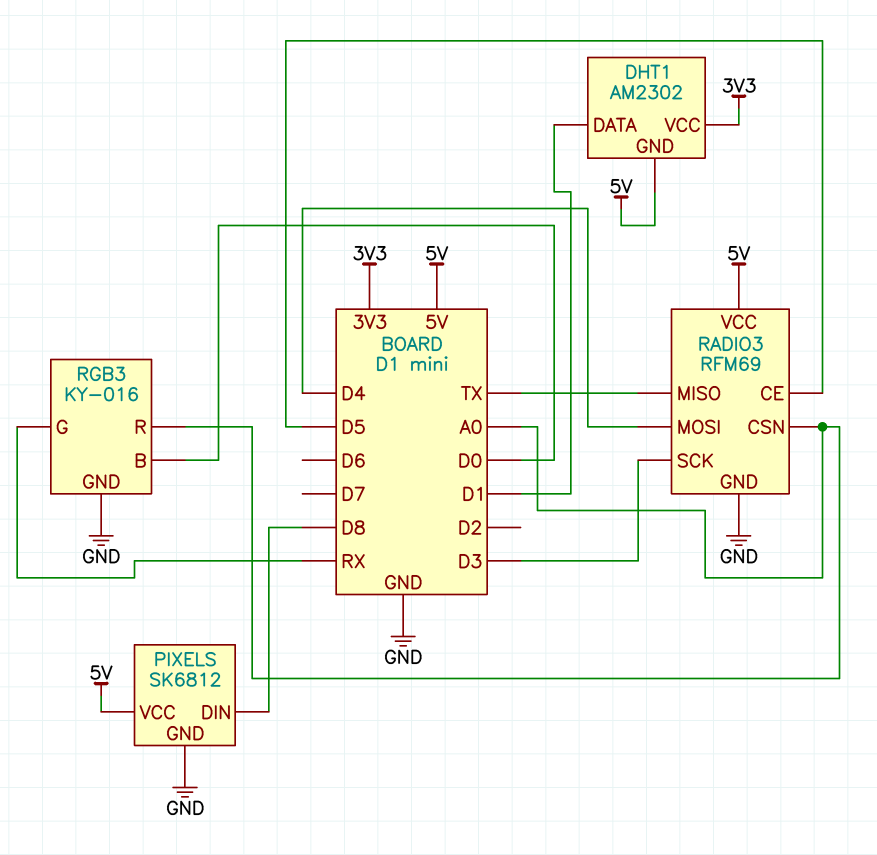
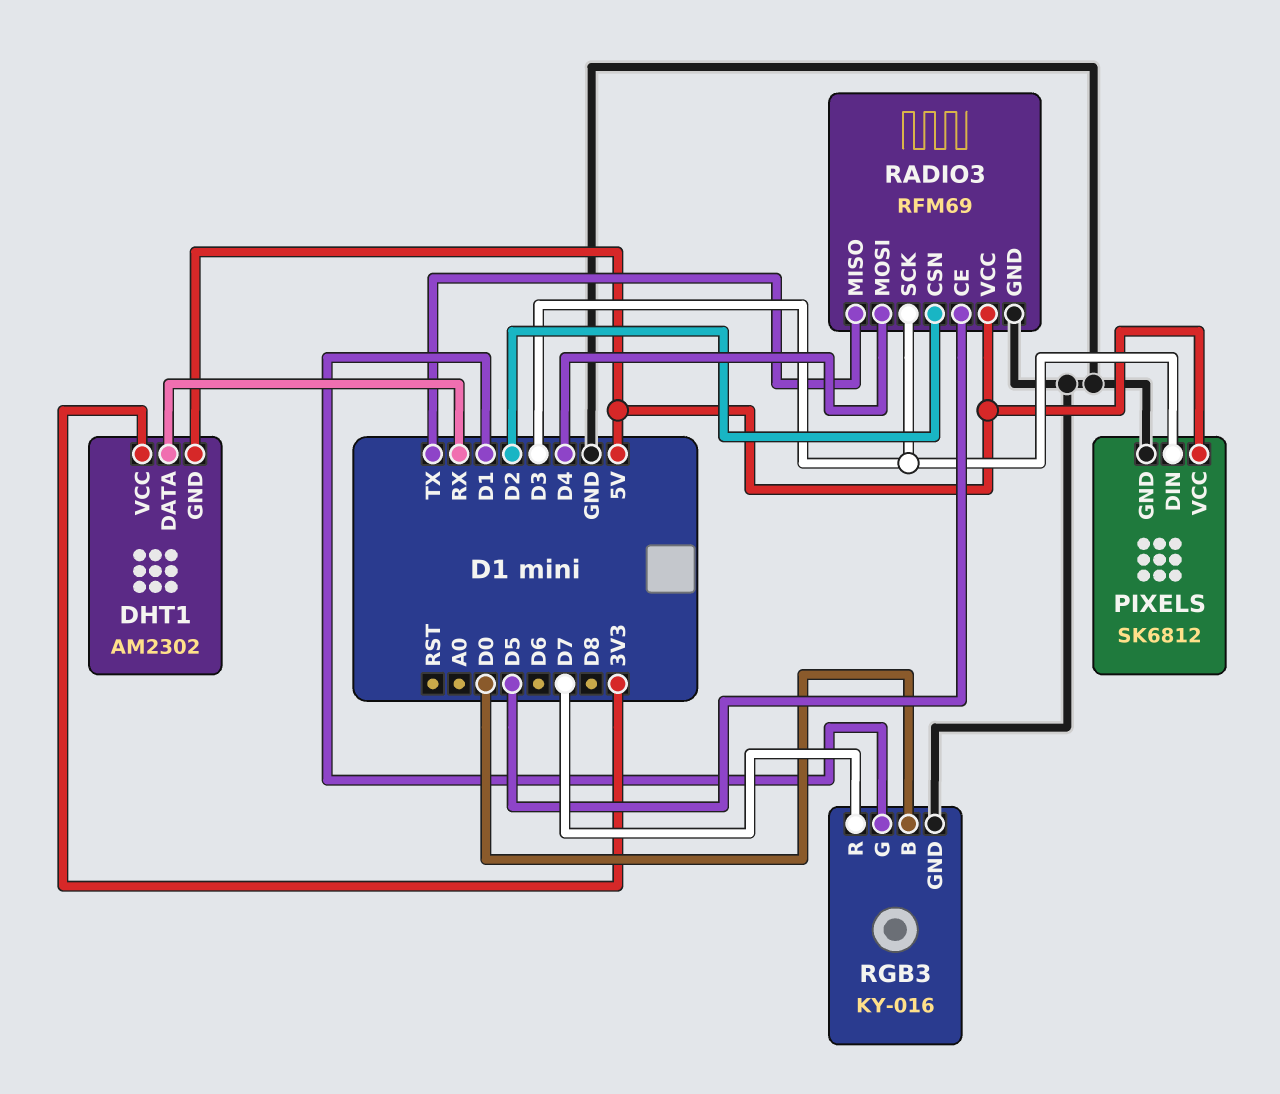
DHT1 pin DATA: D1 -> RX
PIXELS pin DIN: D8 -> D3
RADIO3 pin CSN: A0 -> D2
RGB3 pin G: RX -> D1
RGB3 pin R: A0 -> D7

